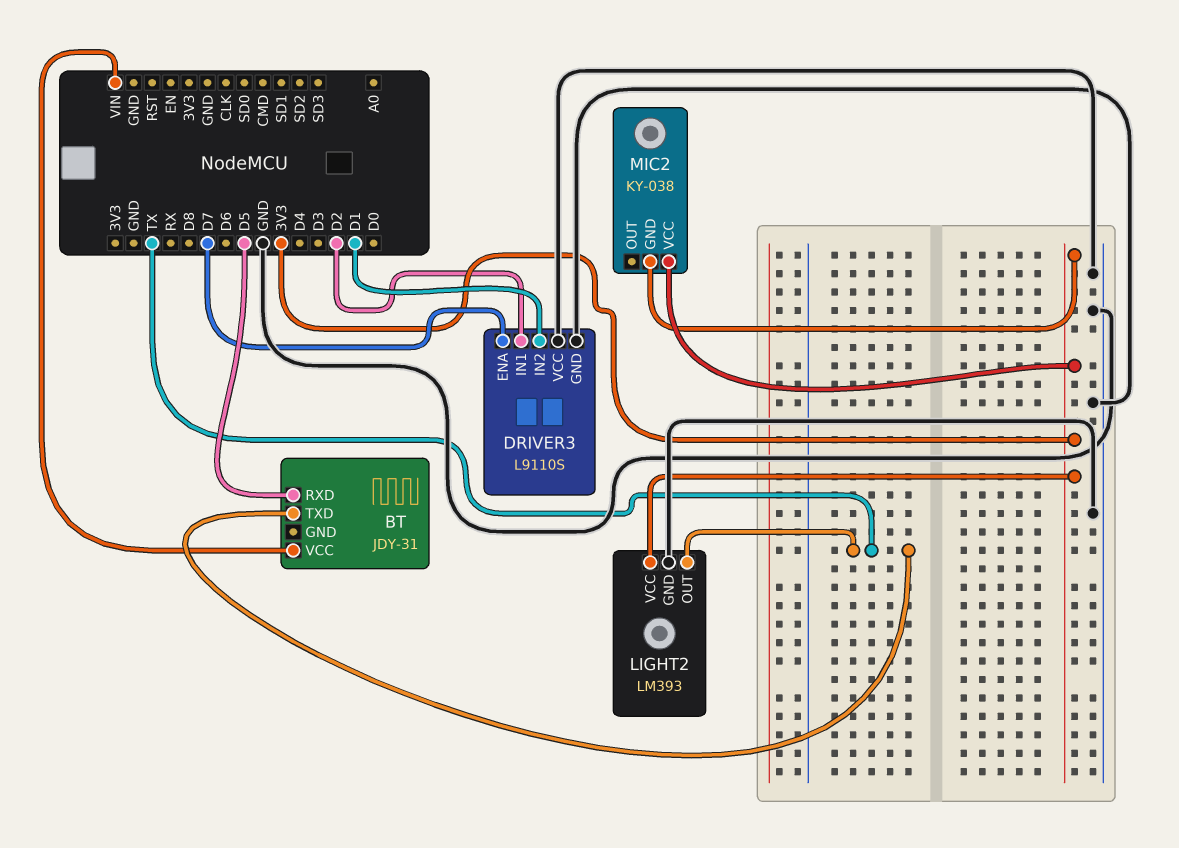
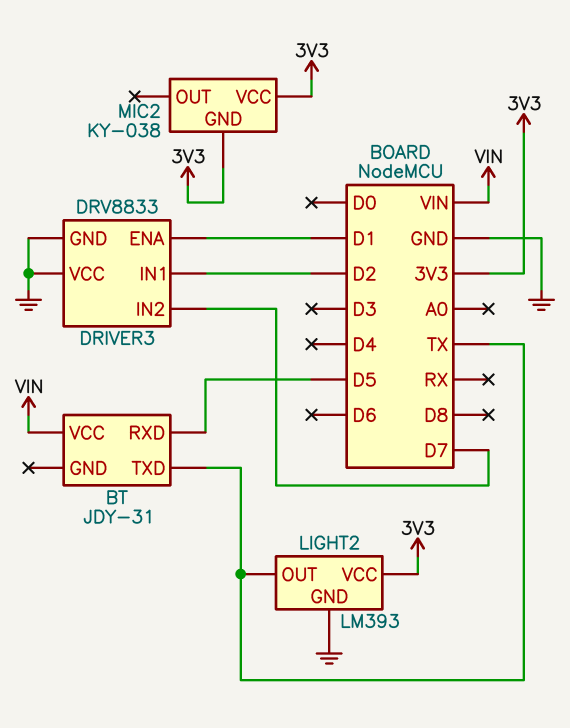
DRIVER3: L9110S -> DRV8833
DRIVER3 pin ENA: D7 -> D1
DRIVER3 pin IN2: D1 -> D7

